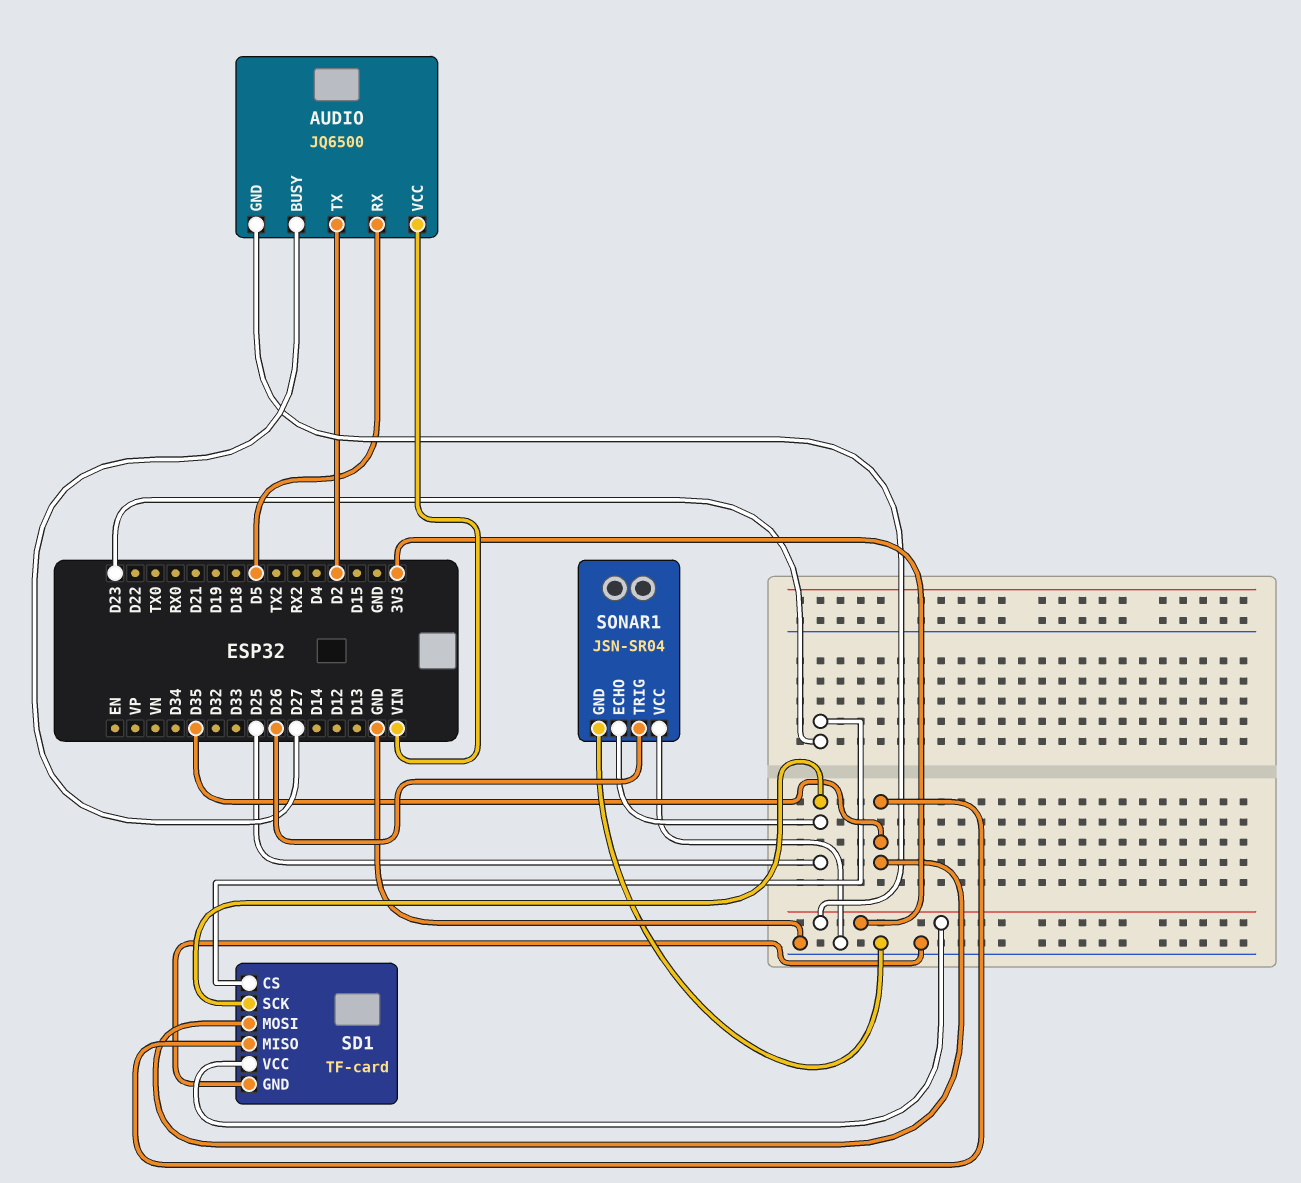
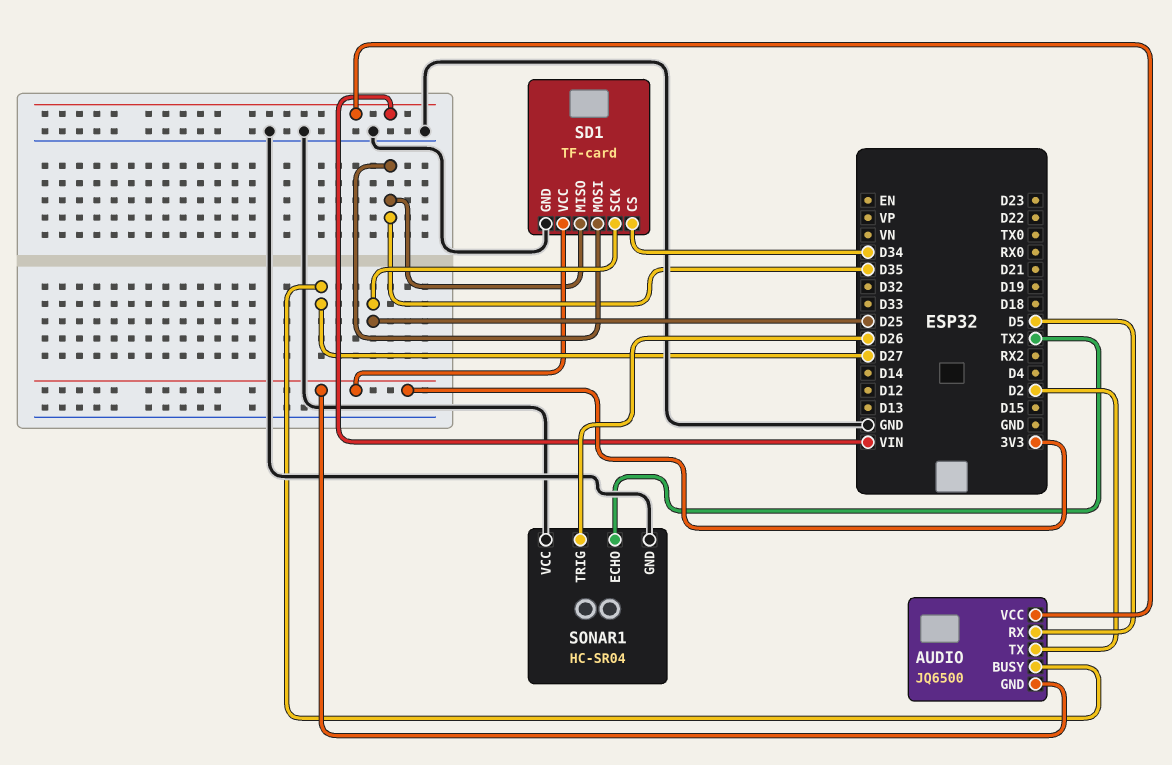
SD1 pin CS: D23 -> D34
SONAR1: JSN-SR04 -> HC-SR04
SONAR1 pin ECHO: D25 -> TX2

